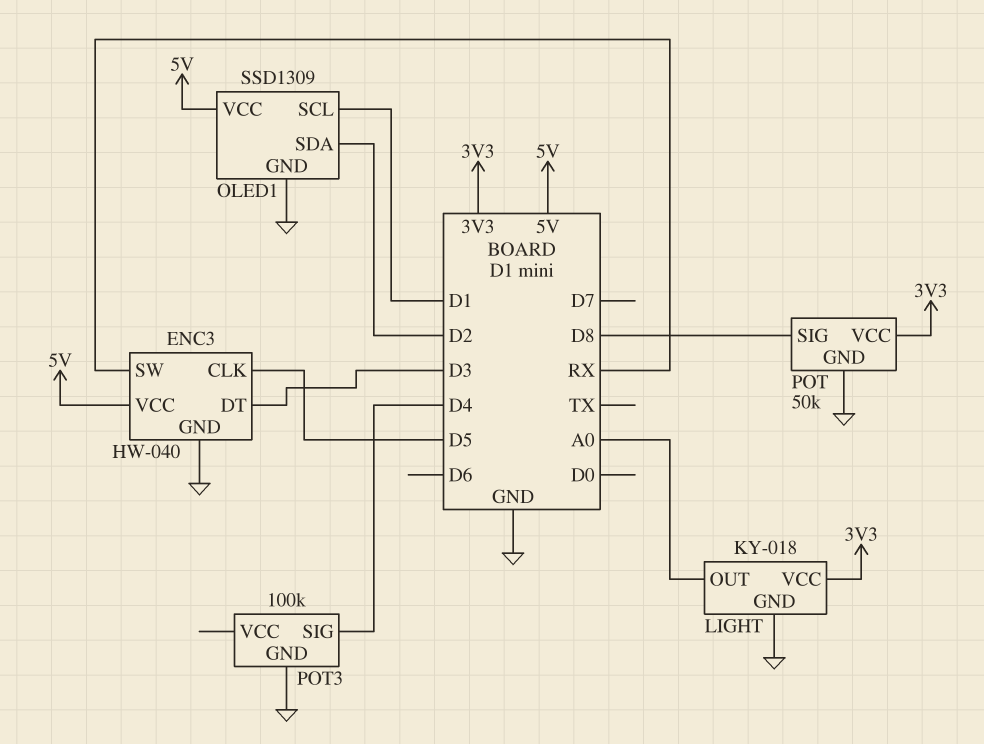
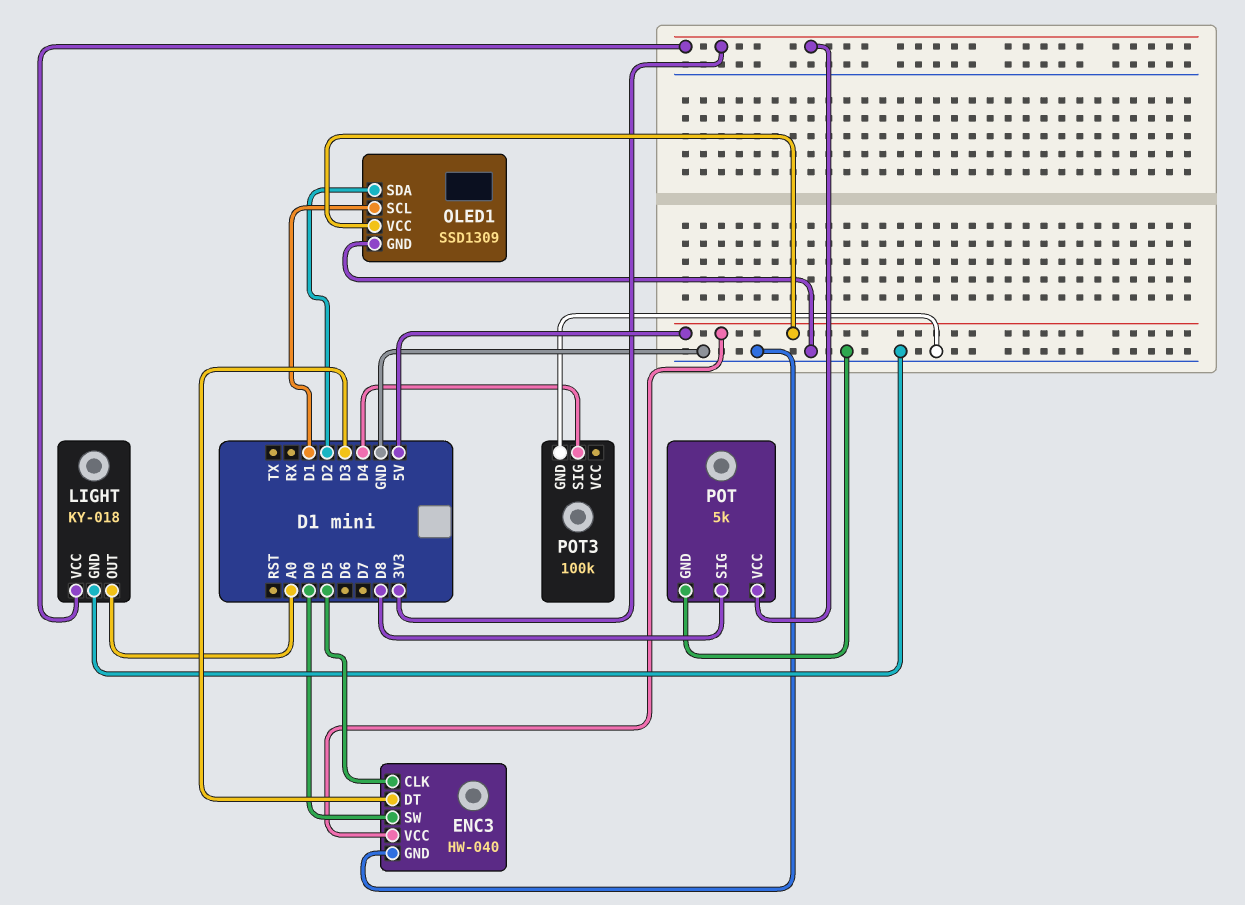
ENC3 pin SW: RX -> D0
POT: 50k -> 5k

